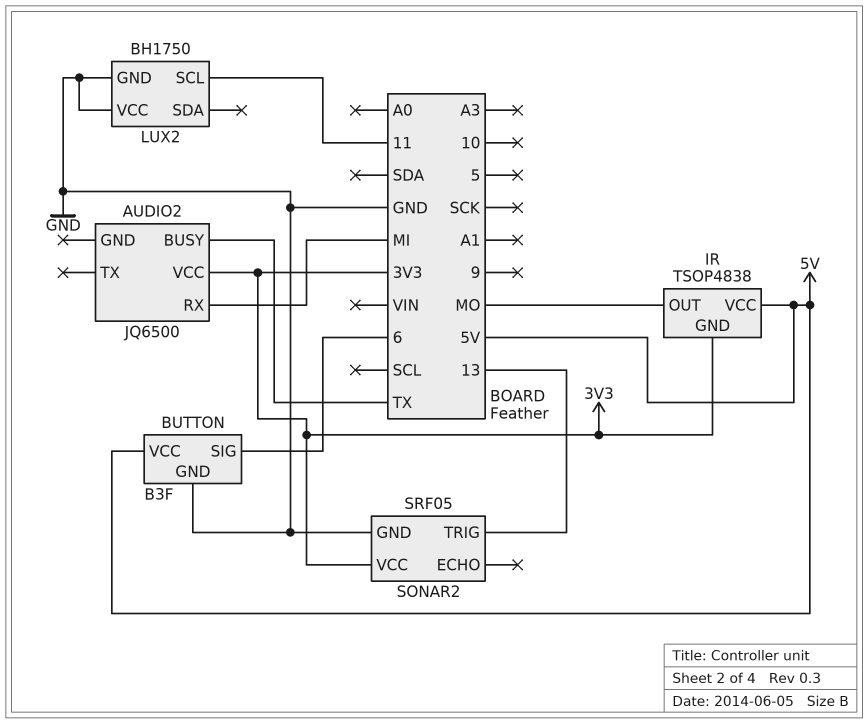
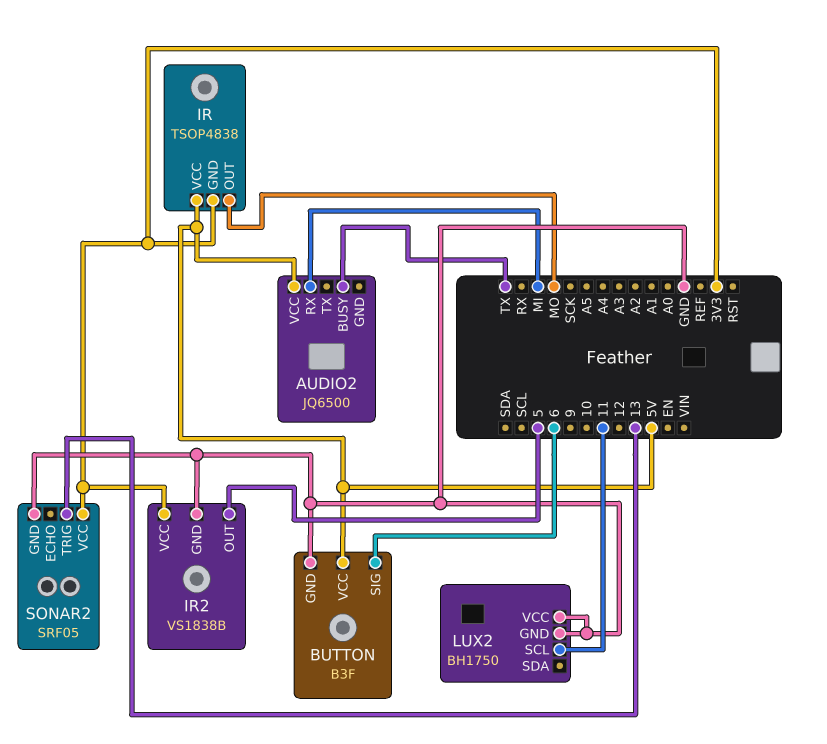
AUDIO2 pin VCC: 3V3 -> 5V
IR2: none -> VS1838B
IR2 pin GND: none -> GND
IR2 pin OUT: none -> 5
IR2 pin VCC: none -> 3V3

